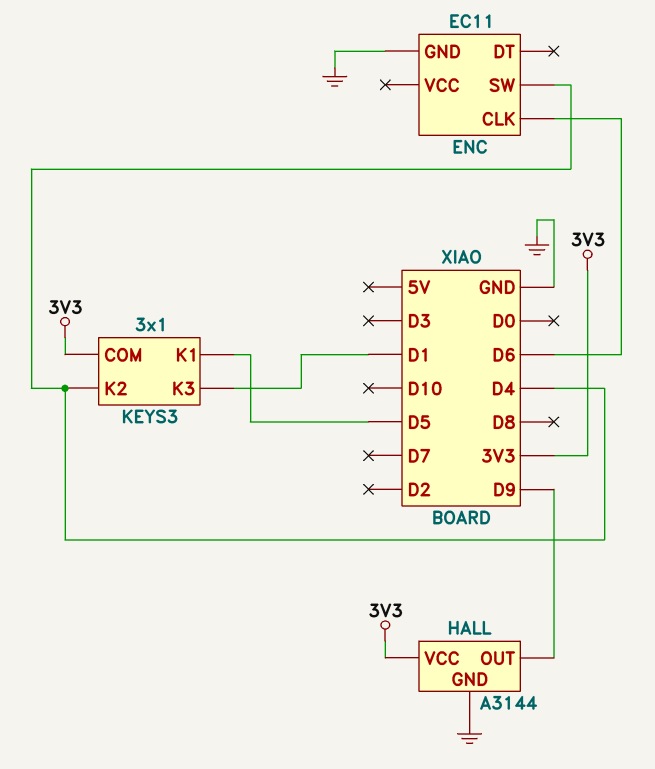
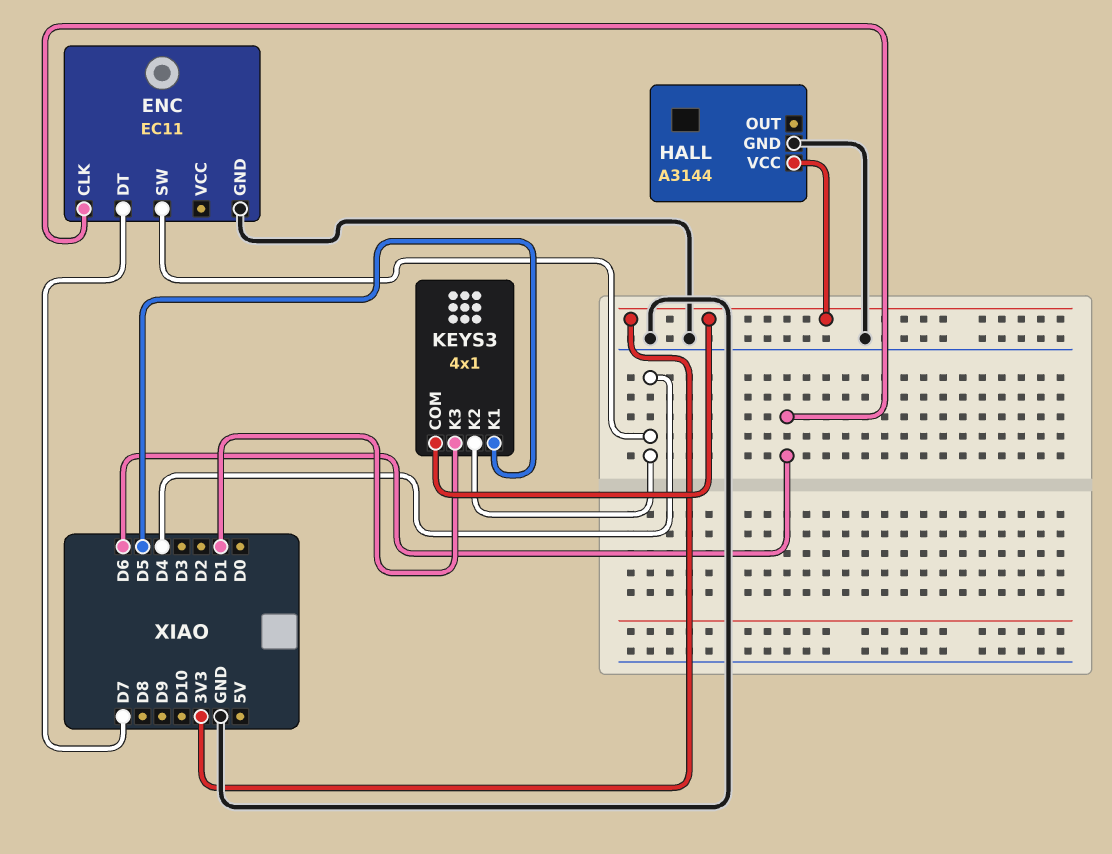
ENC pin DT: none -> D7
HALL pin OUT: D9 -> none
KEYS3: 3x1 -> 4x1

